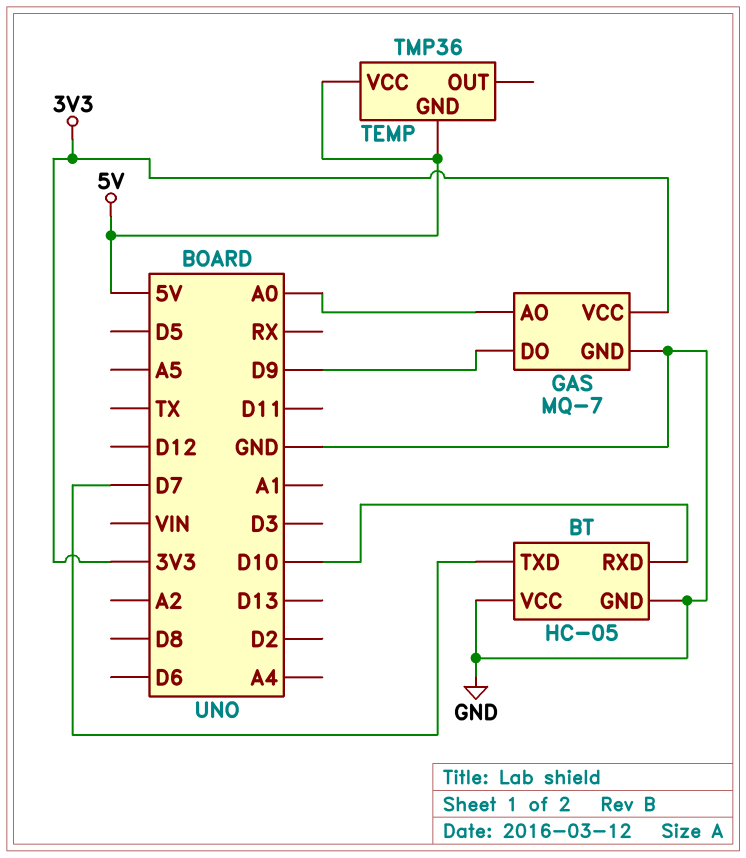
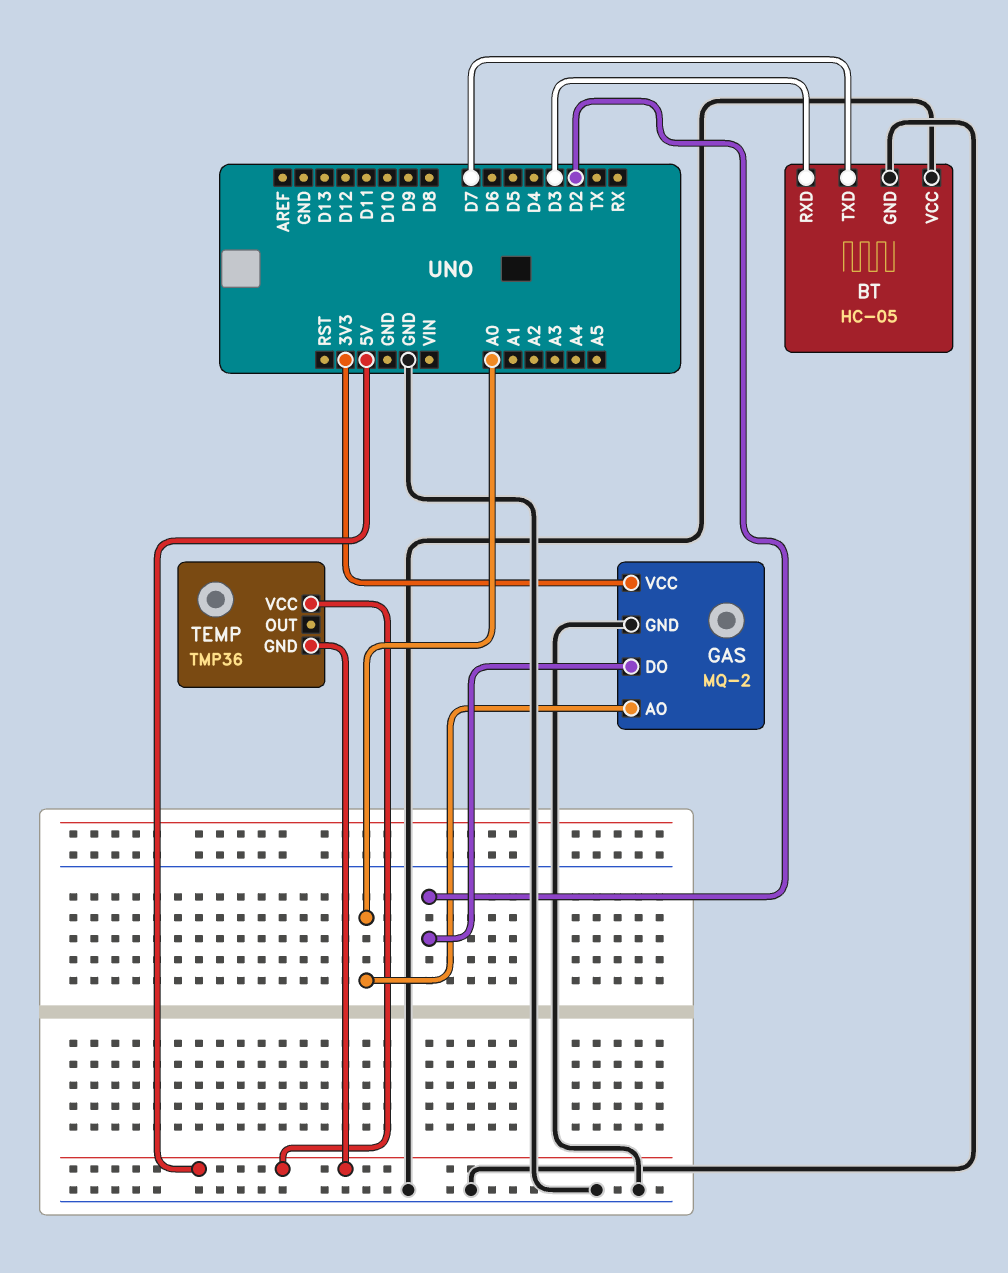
BT pin RXD: D10 -> D3
GAS: MQ-7 -> MQ-2
GAS pin DO: D9 -> D2

